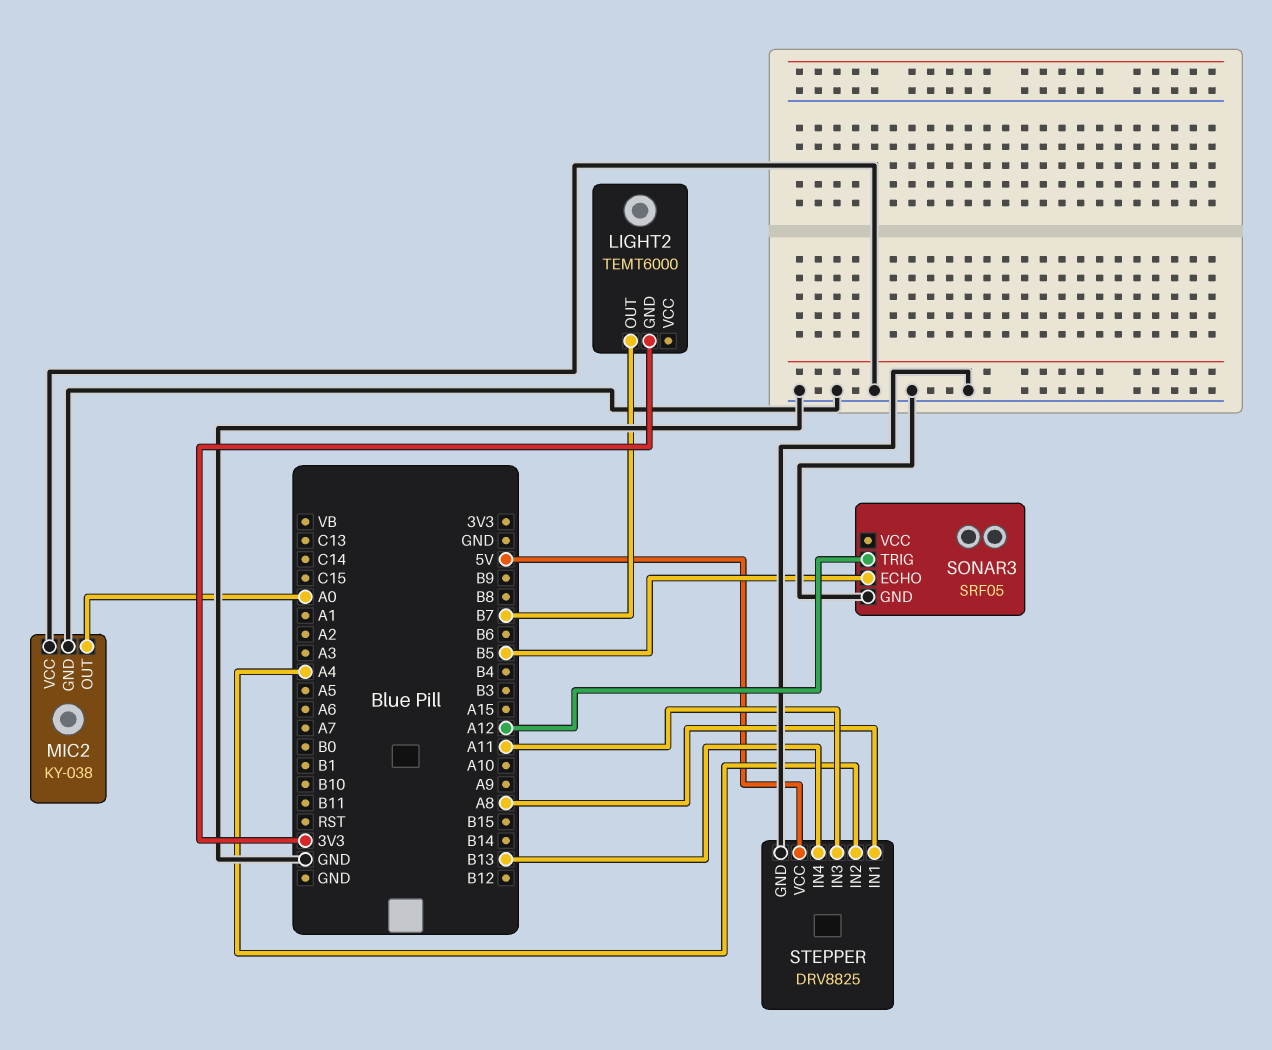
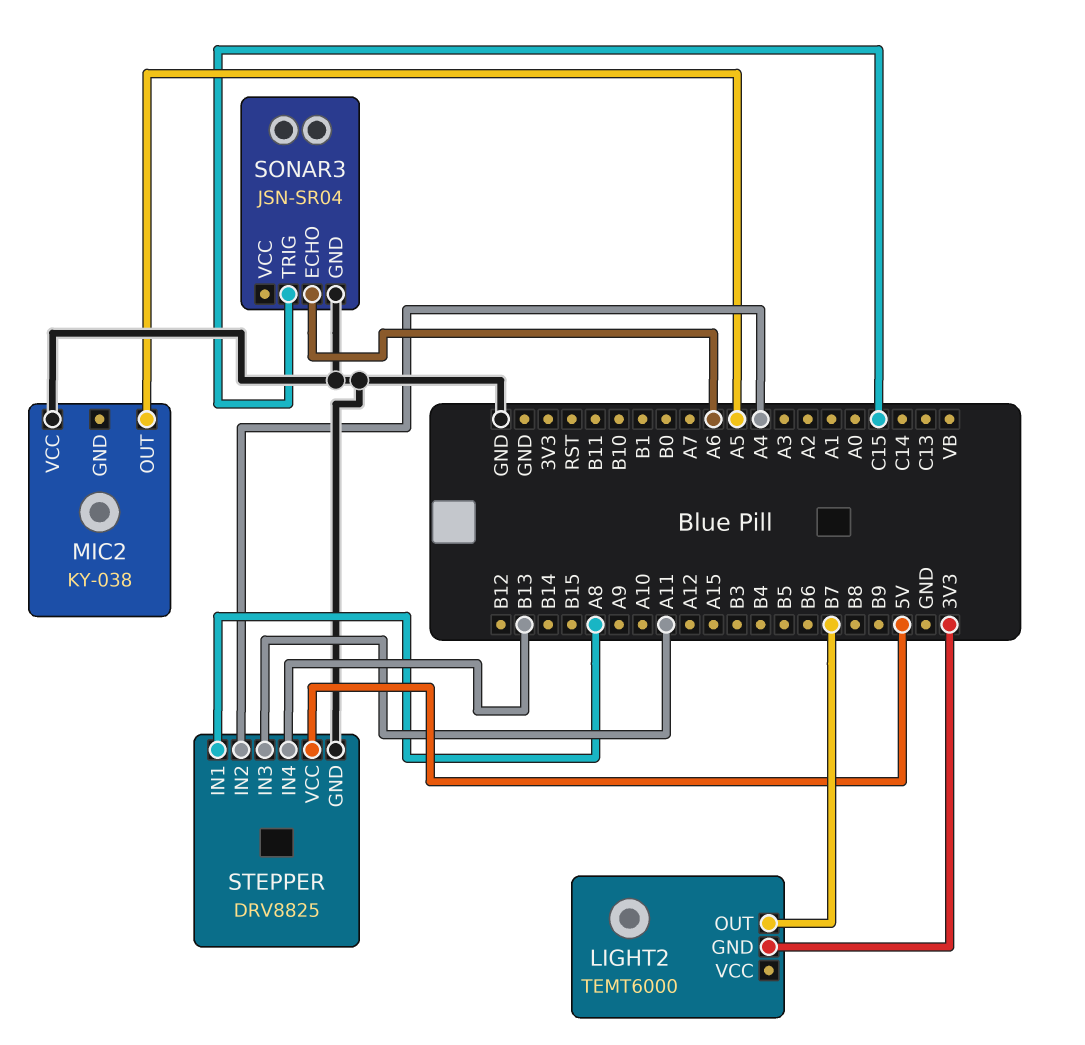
MIC2 pin GND: GND -> none
MIC2 pin OUT: A0 -> A5
SONAR3: SRF05 -> JSN-SR04
SONAR3 pin ECHO: B5 -> A6
SONAR3 pin TRIG: A12 -> C15

